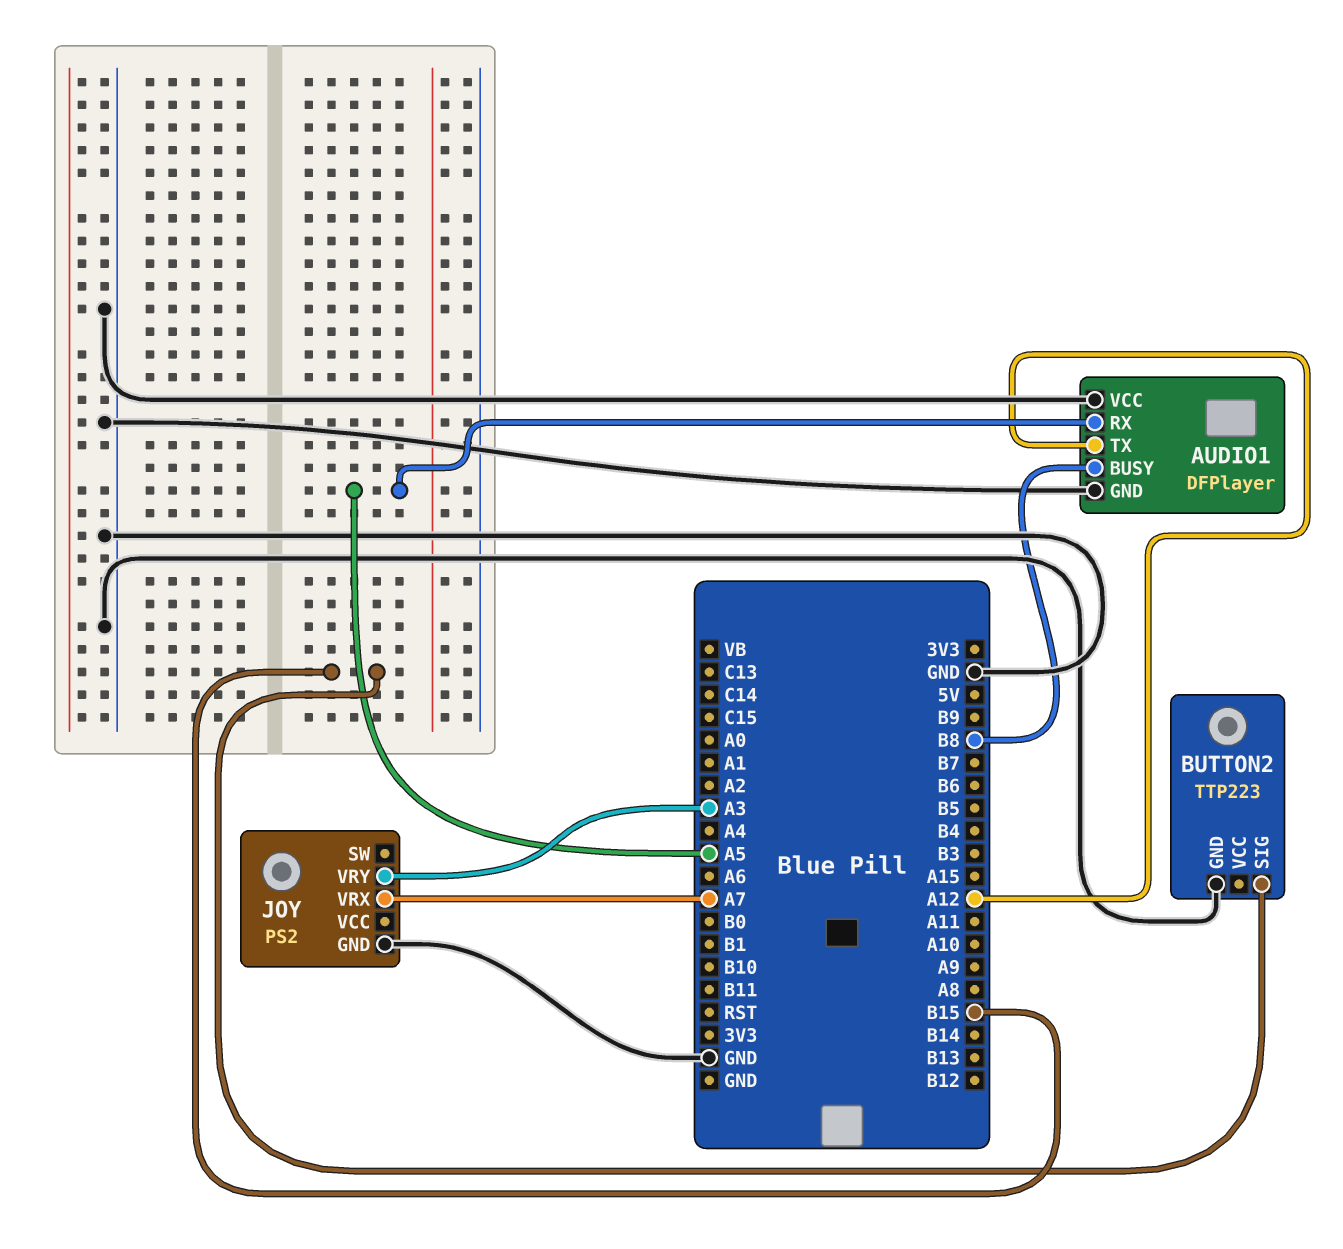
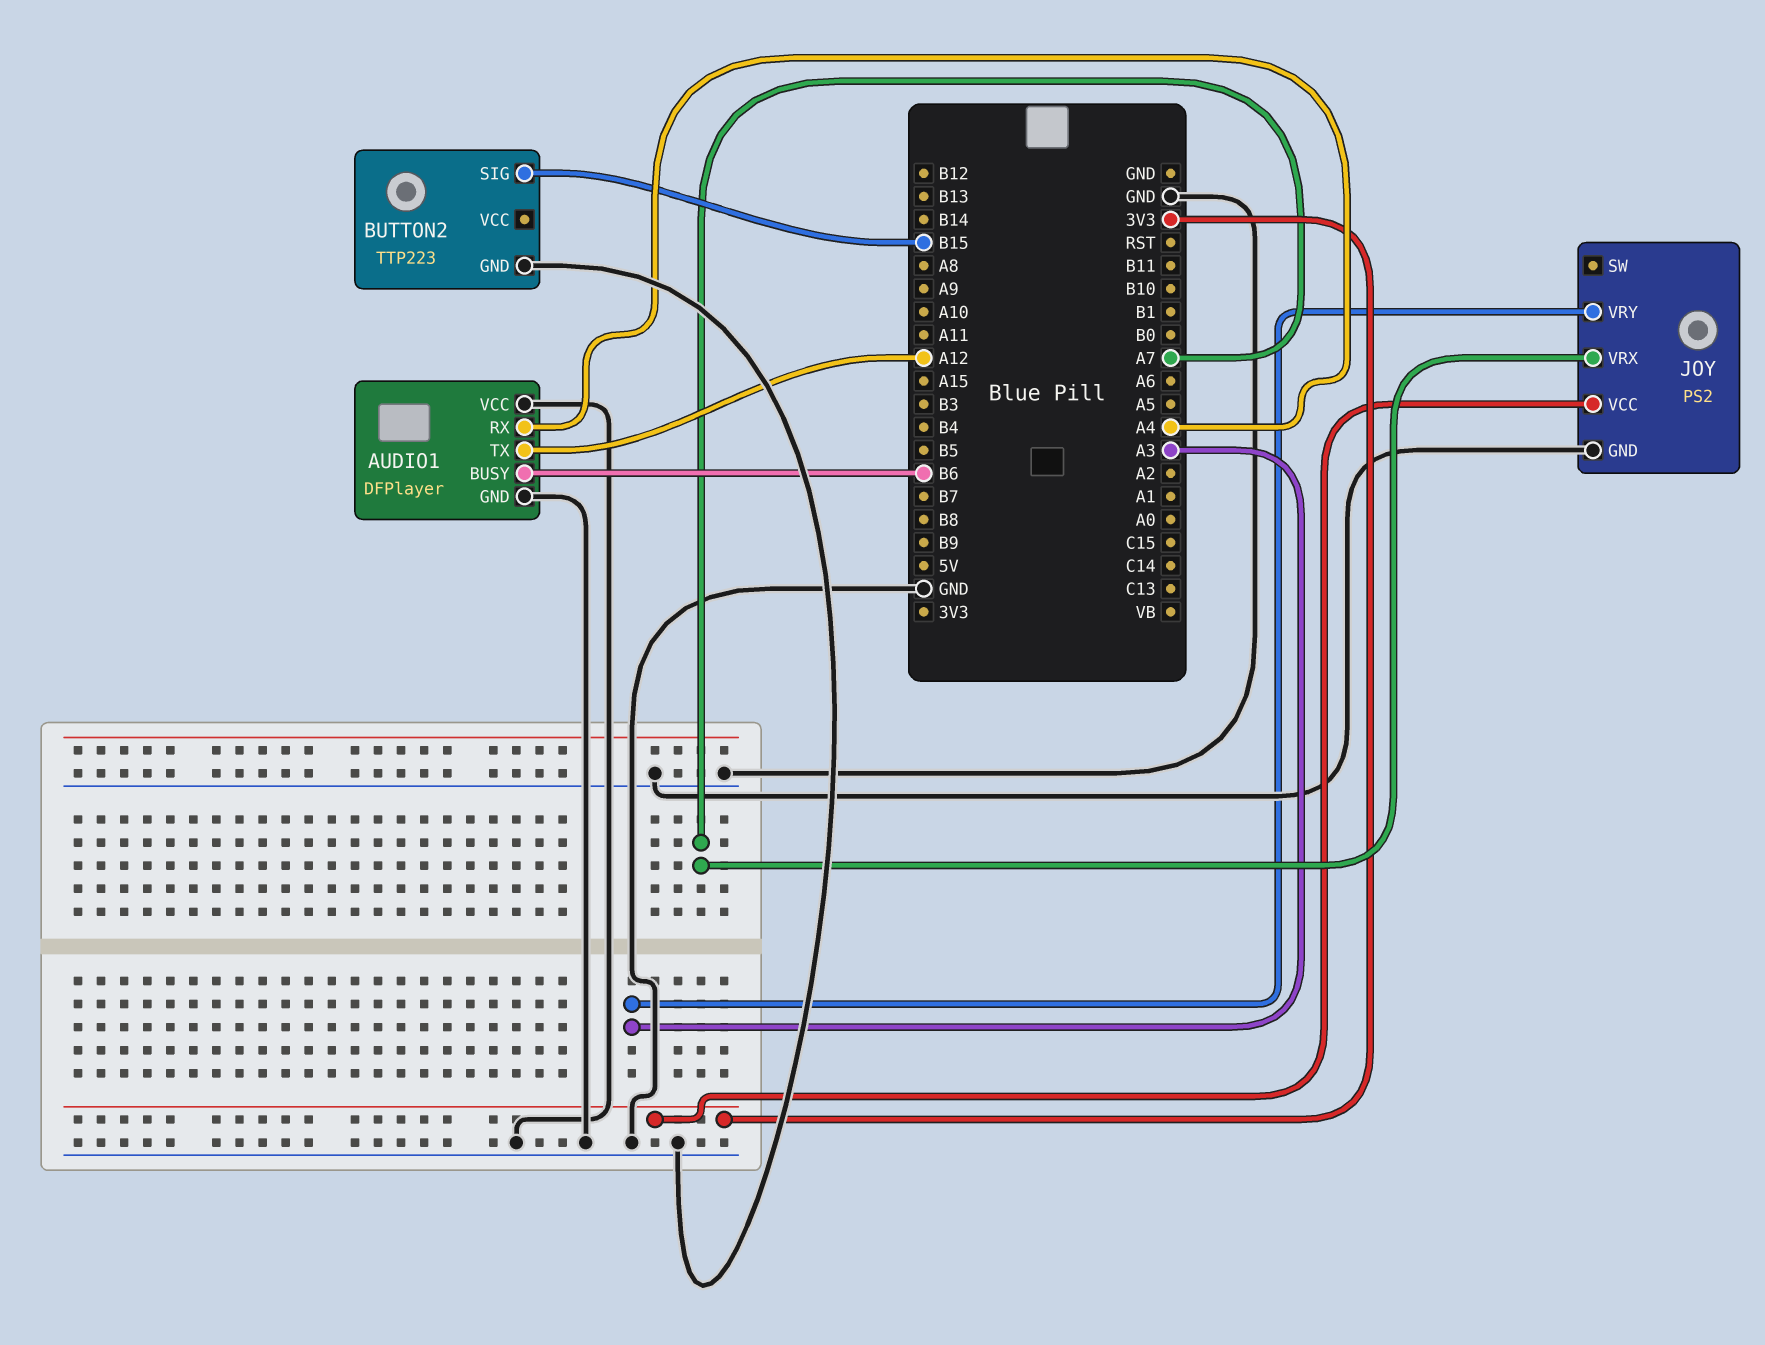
AUDIO1 pin BUSY: B8 -> B6
AUDIO1 pin RX: A5 -> A4
JOY pin VCC: none -> 3V3

